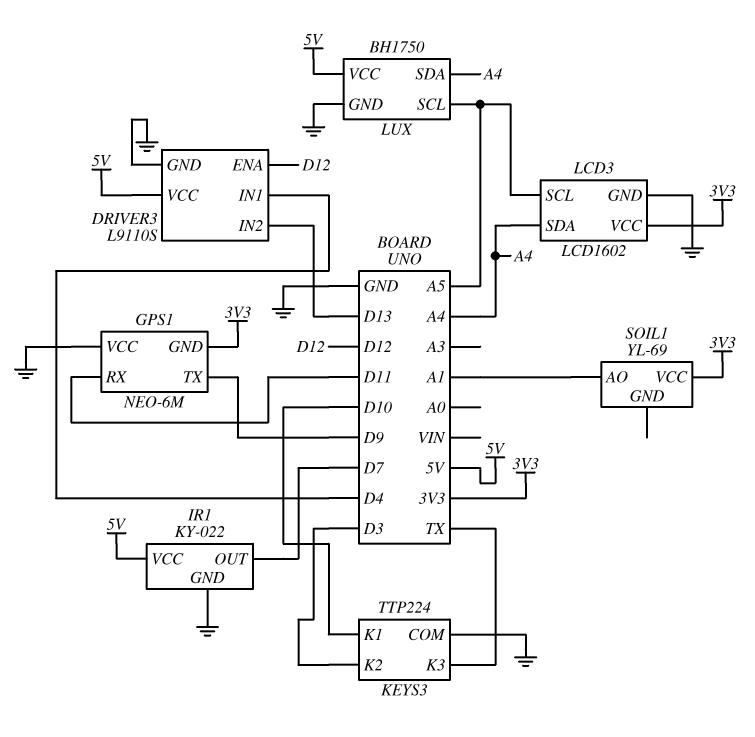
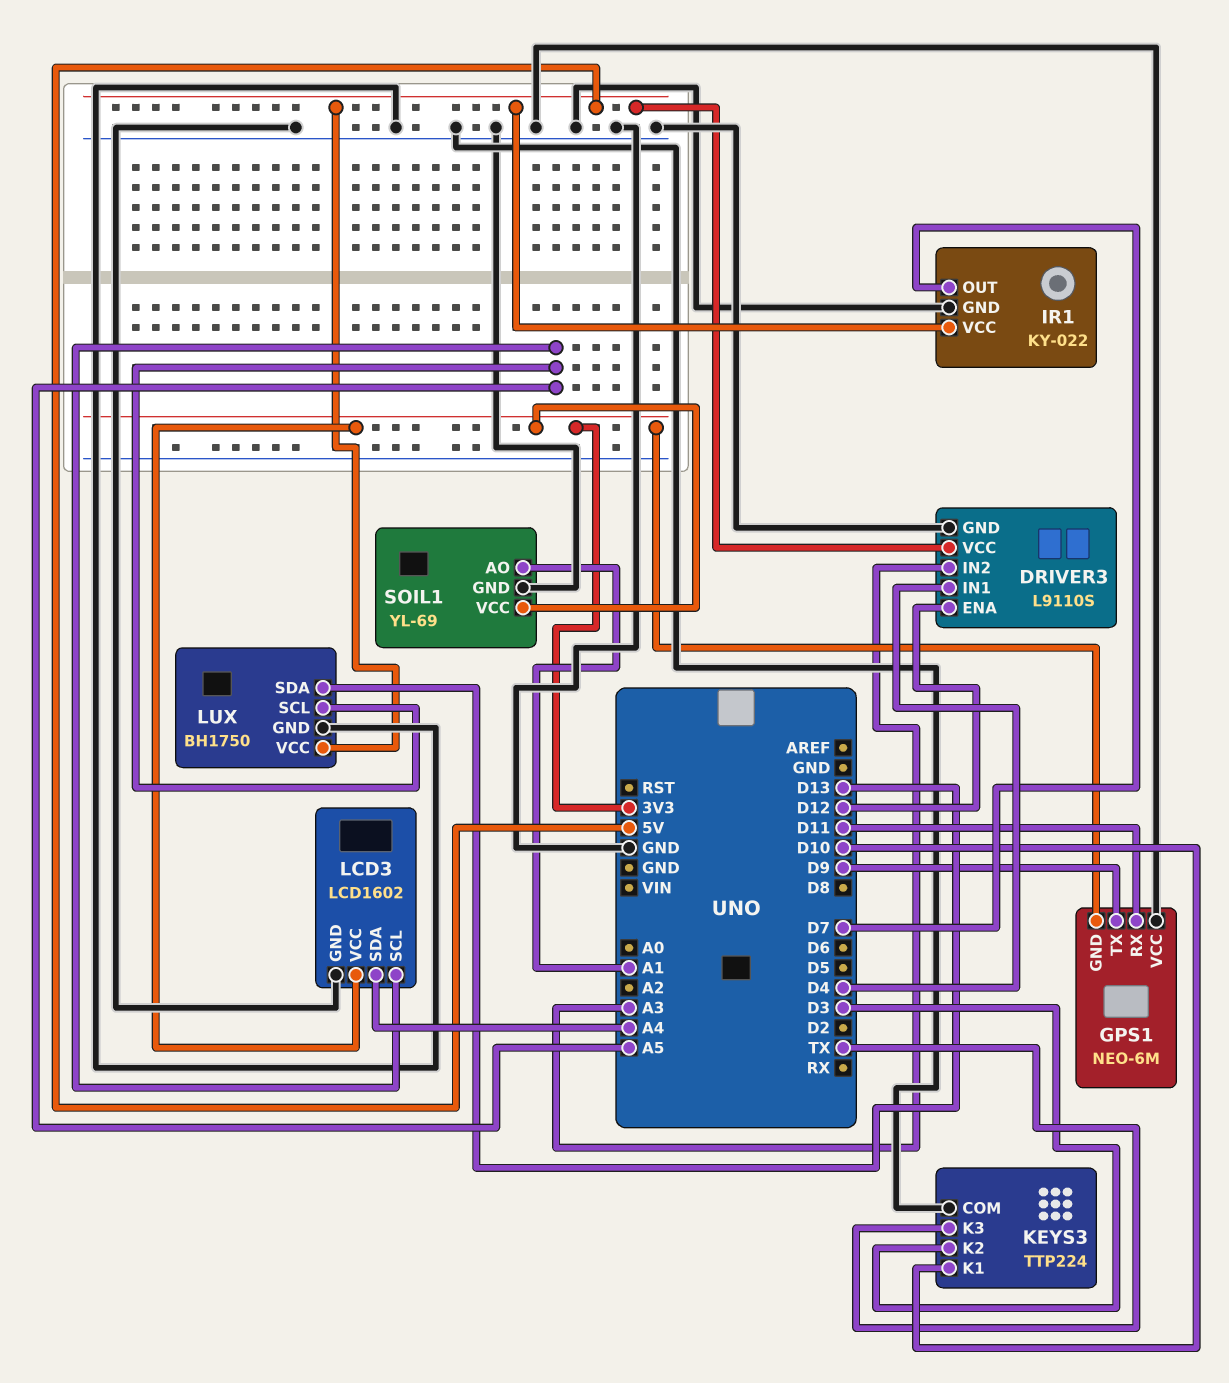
DRIVER3 pin IN2: D13 -> A3
LUX pin SDA: A4 -> D13
SOIL1 pin GND: none -> GND

